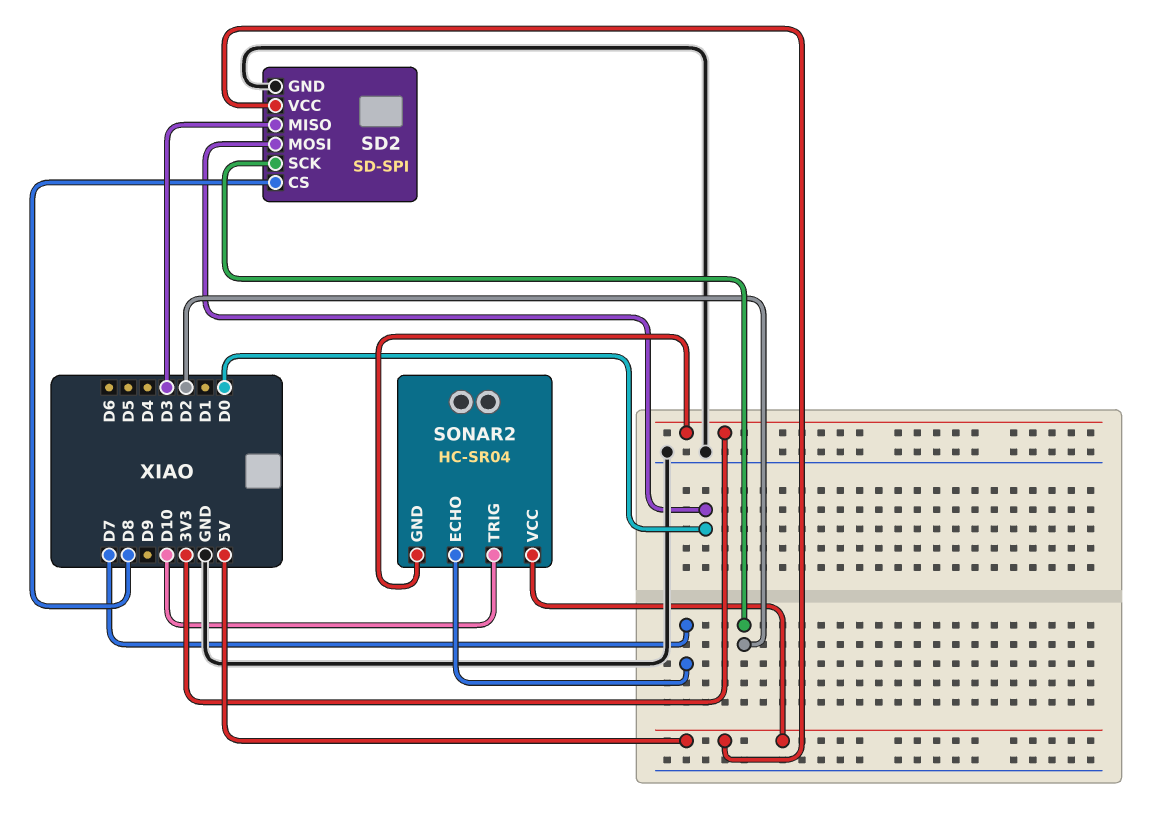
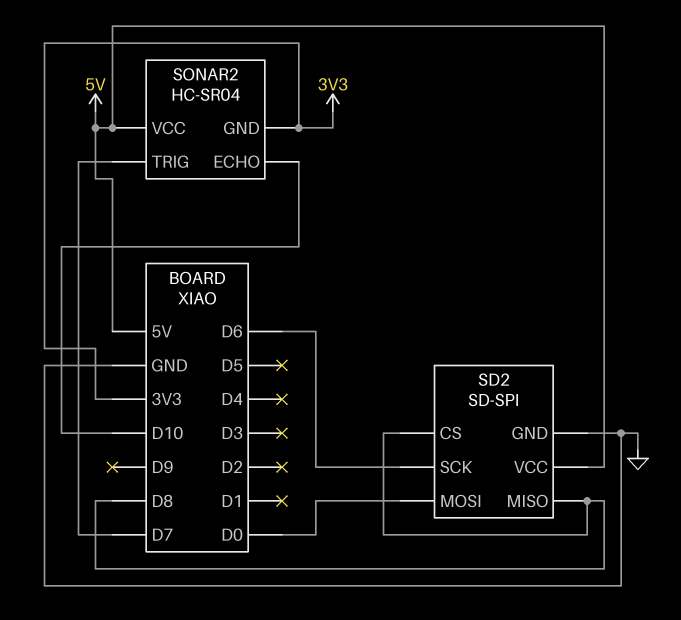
SD2 pin MISO: D3 -> D8
SD2 pin SCK: D2 -> D6
SONAR2 pin ECHO: D7 -> D10
SONAR2 pin TRIG: D10 -> D7

